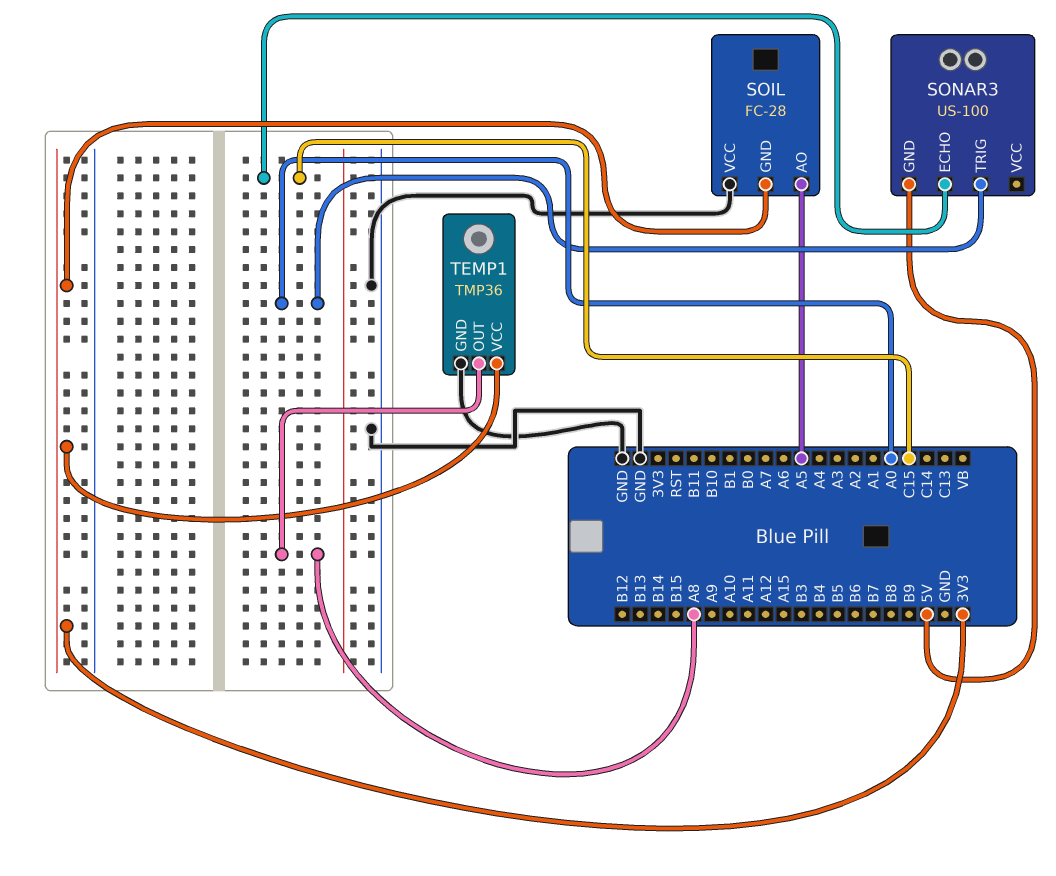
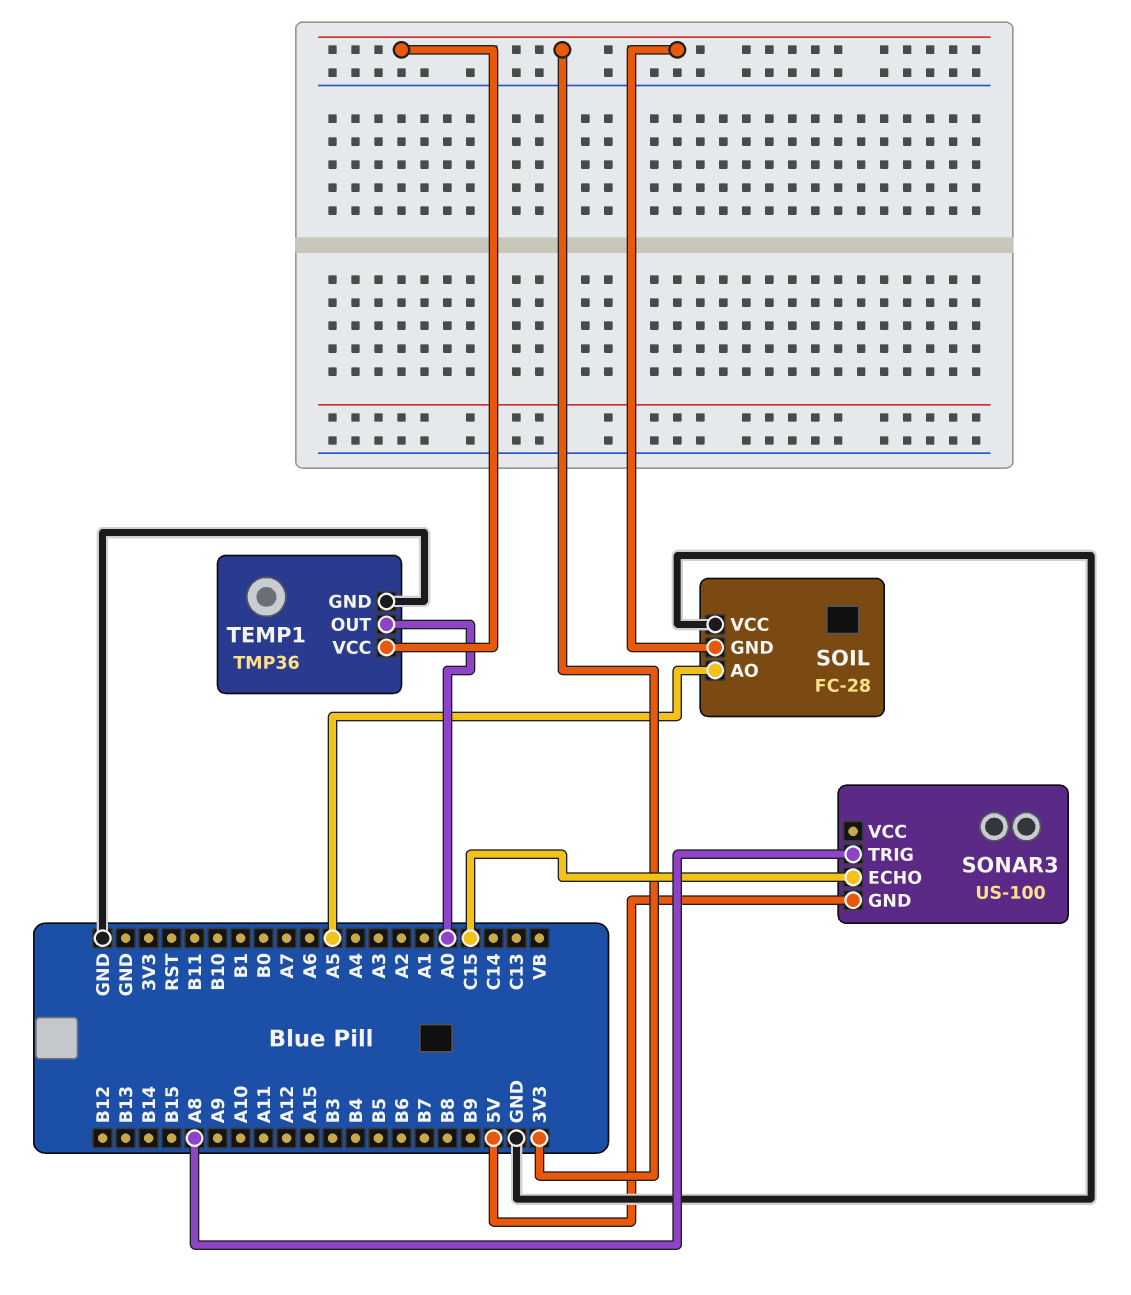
SONAR3 pin TRIG: A0 -> A8
TEMP1 pin OUT: A8 -> A0

